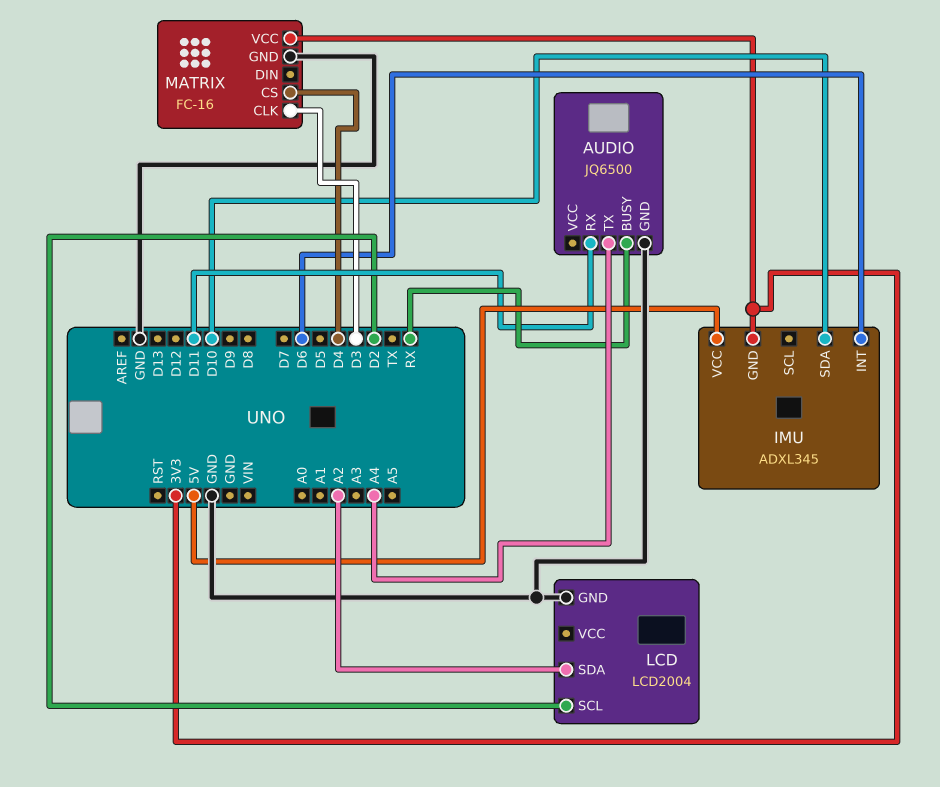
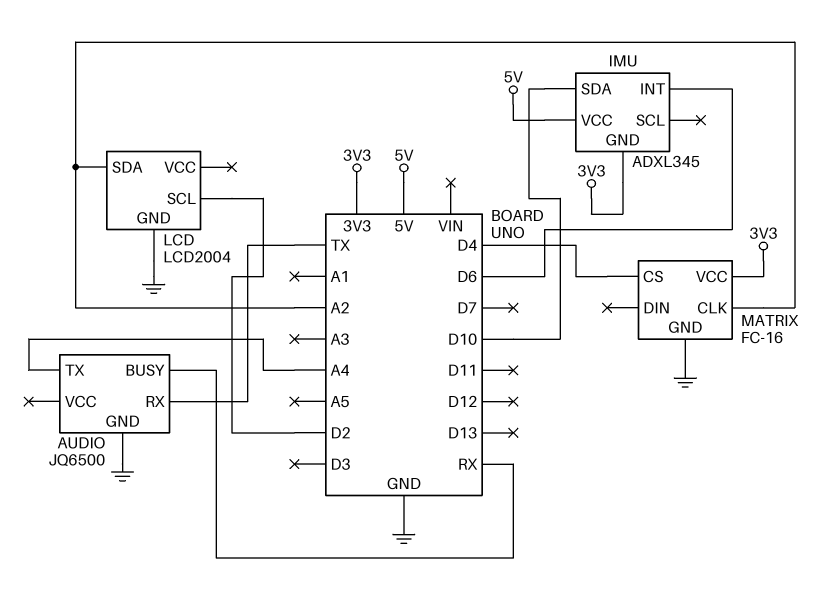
AUDIO pin RX: D11 -> TX
MATRIX pin CLK: D3 -> A2

